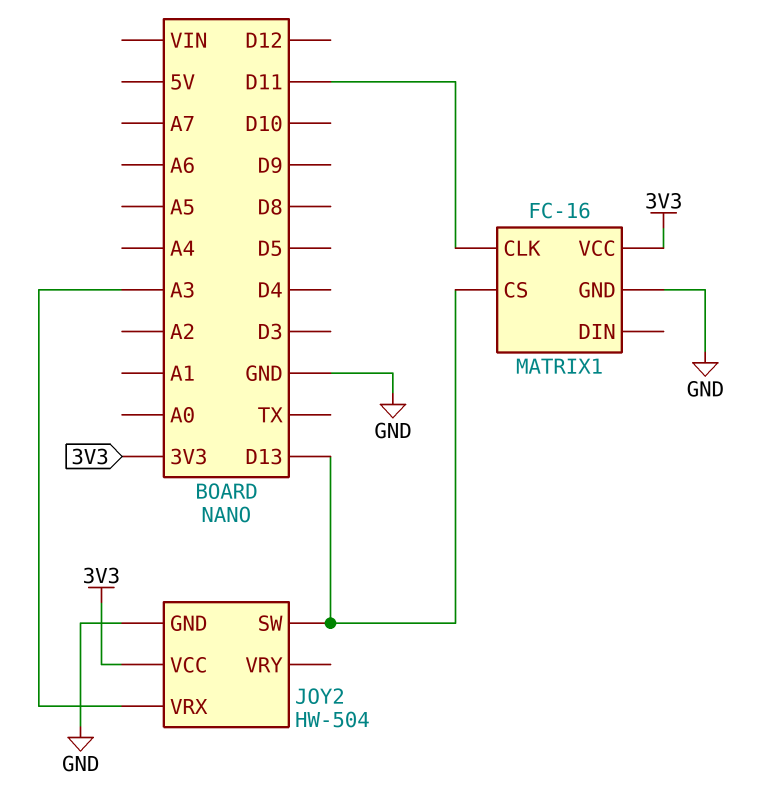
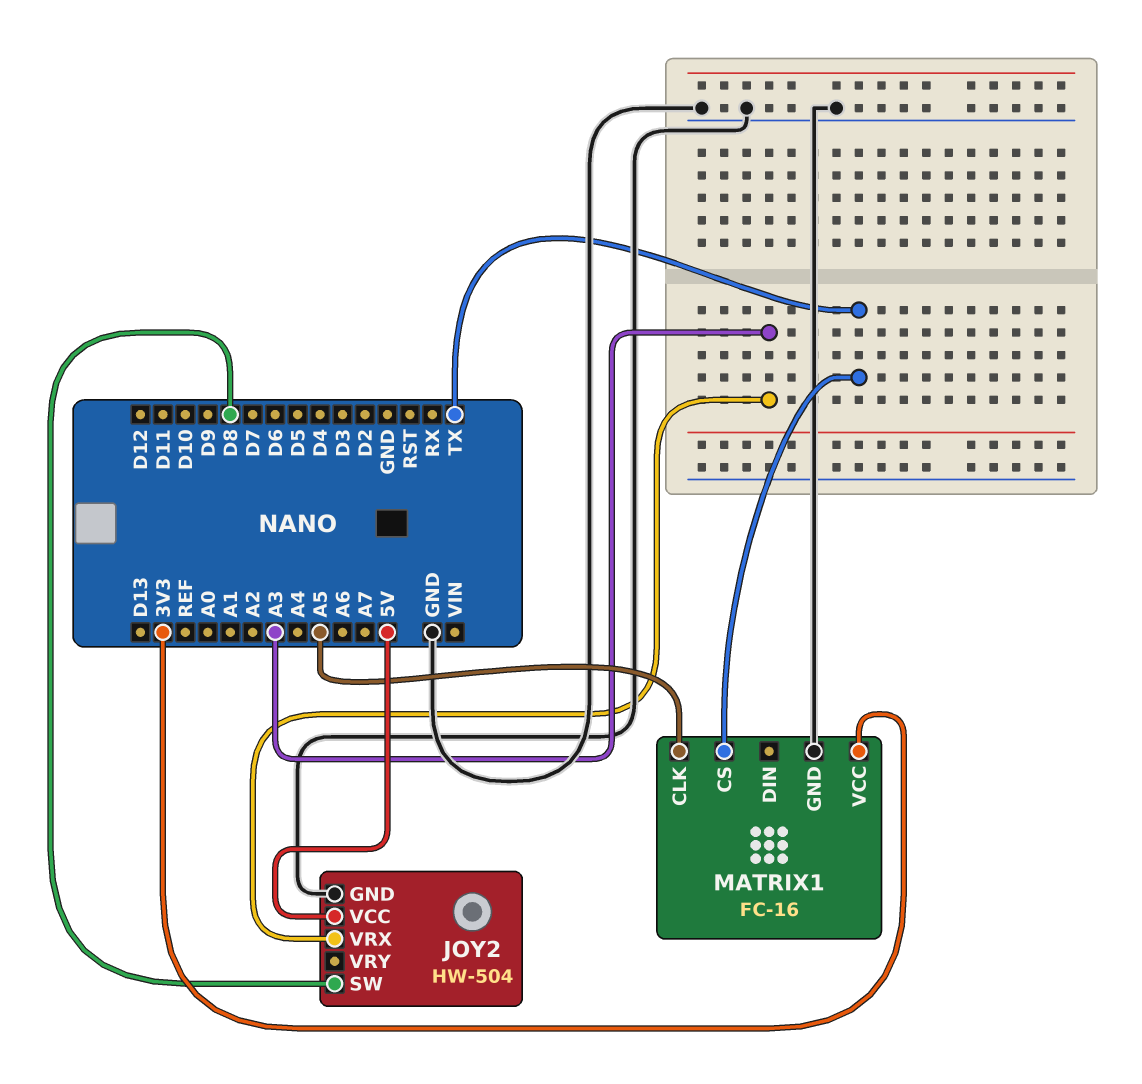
JOY2 pin SW: D13 -> D8
JOY2 pin VCC: 3V3 -> 5V
MATRIX1 pin CLK: D11 -> A5
MATRIX1 pin CS: D13 -> TX

